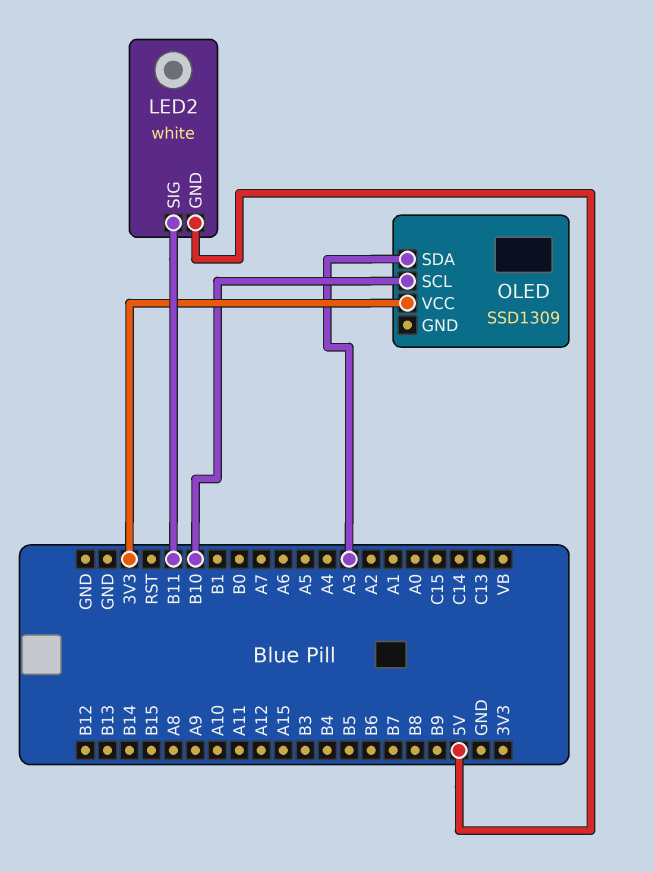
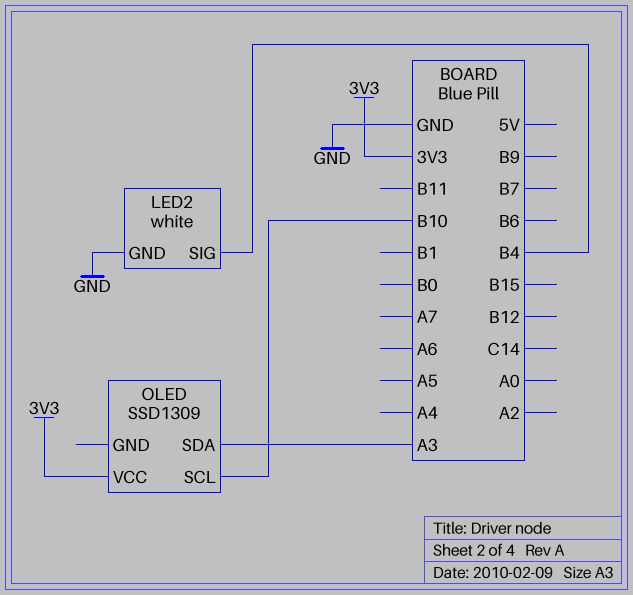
LED2 pin GND: 5V -> GND
LED2 pin SIG: B11 -> B4

